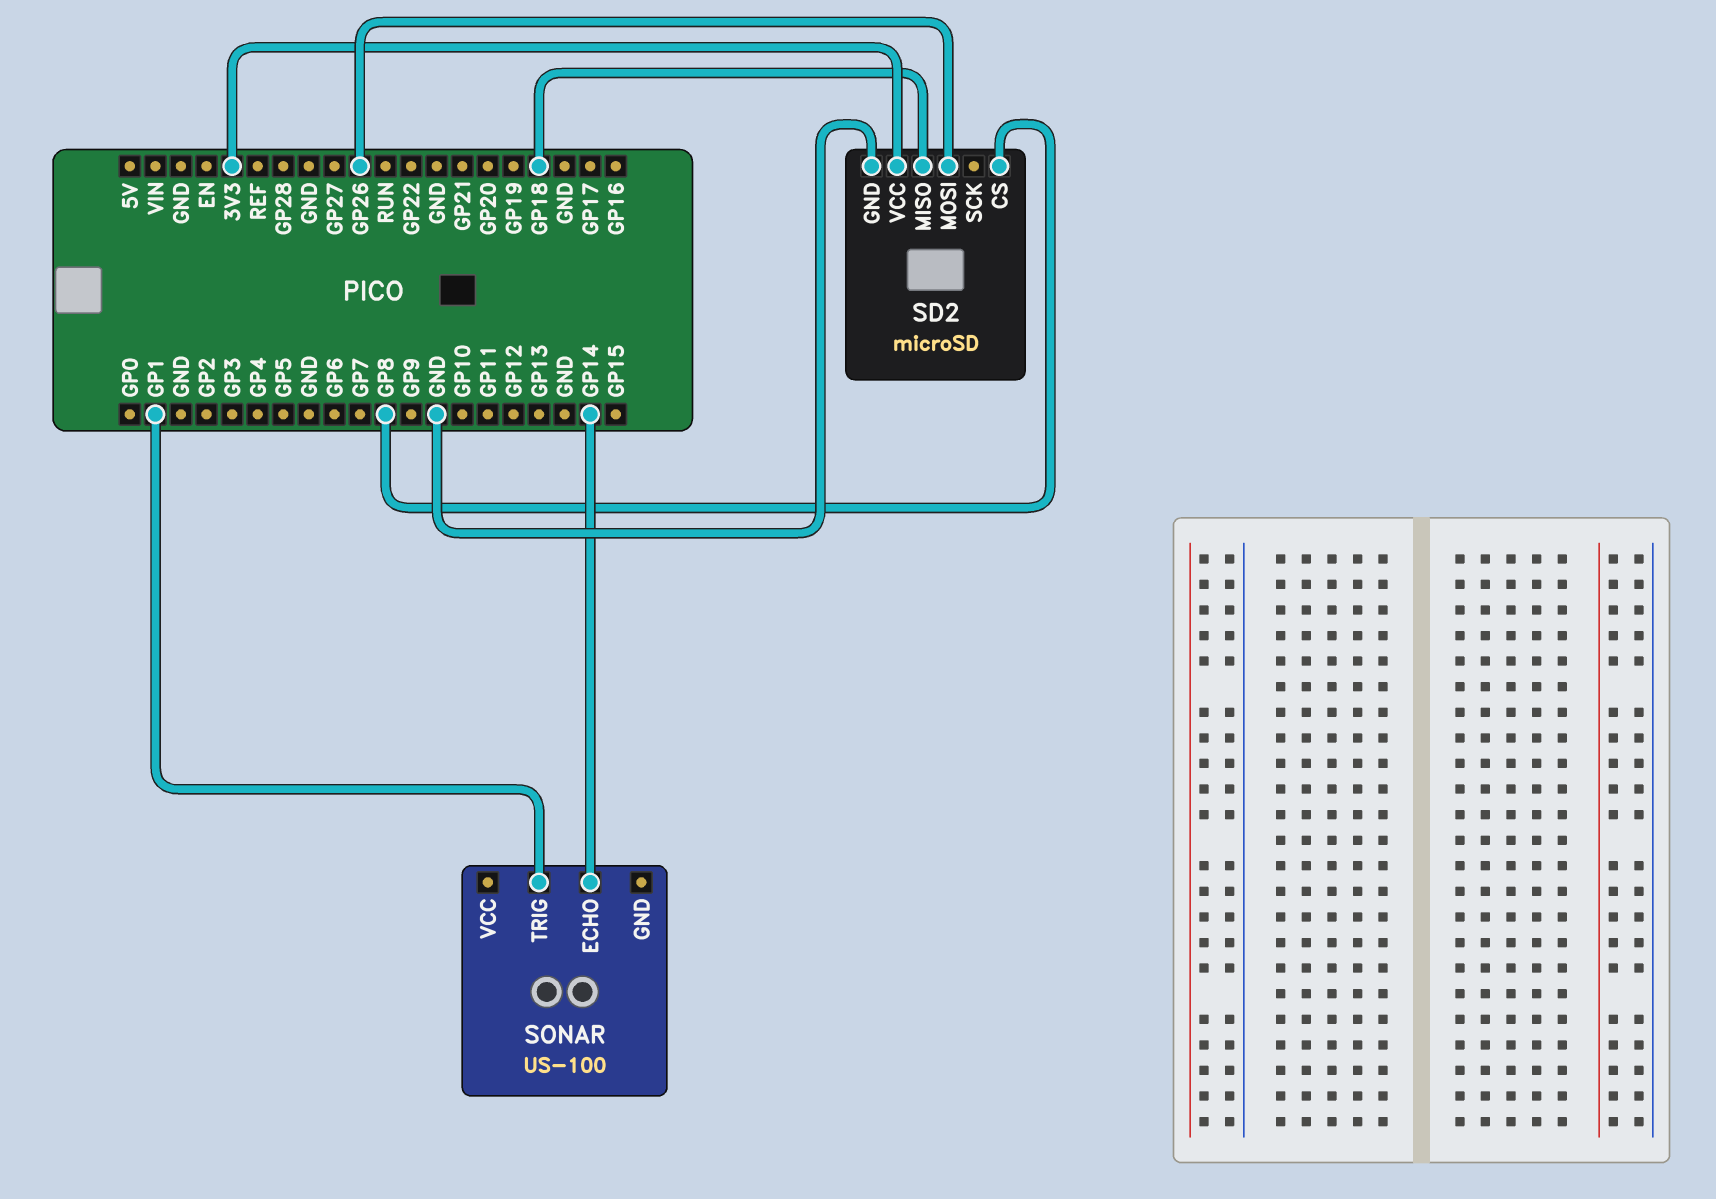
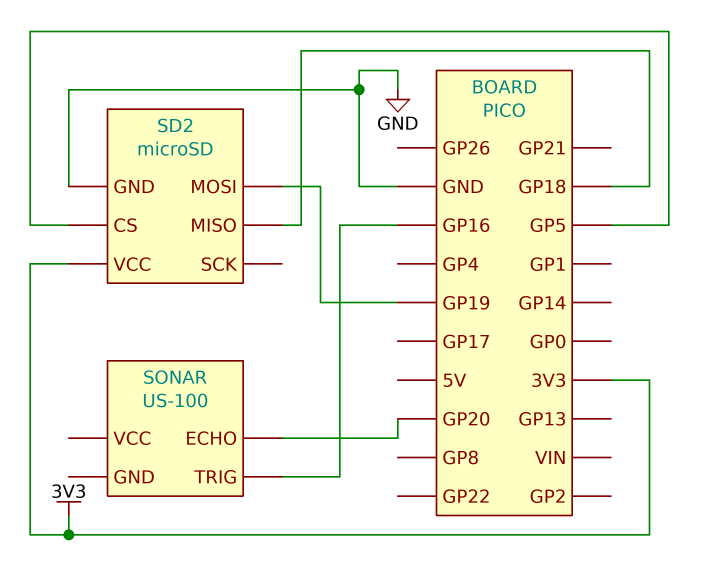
SD2 pin CS: GP8 -> GP5
SD2 pin MOSI: GP26 -> GP19
SONAR pin ECHO: GP14 -> GP20
SONAR pin TRIG: GP1 -> GP16

